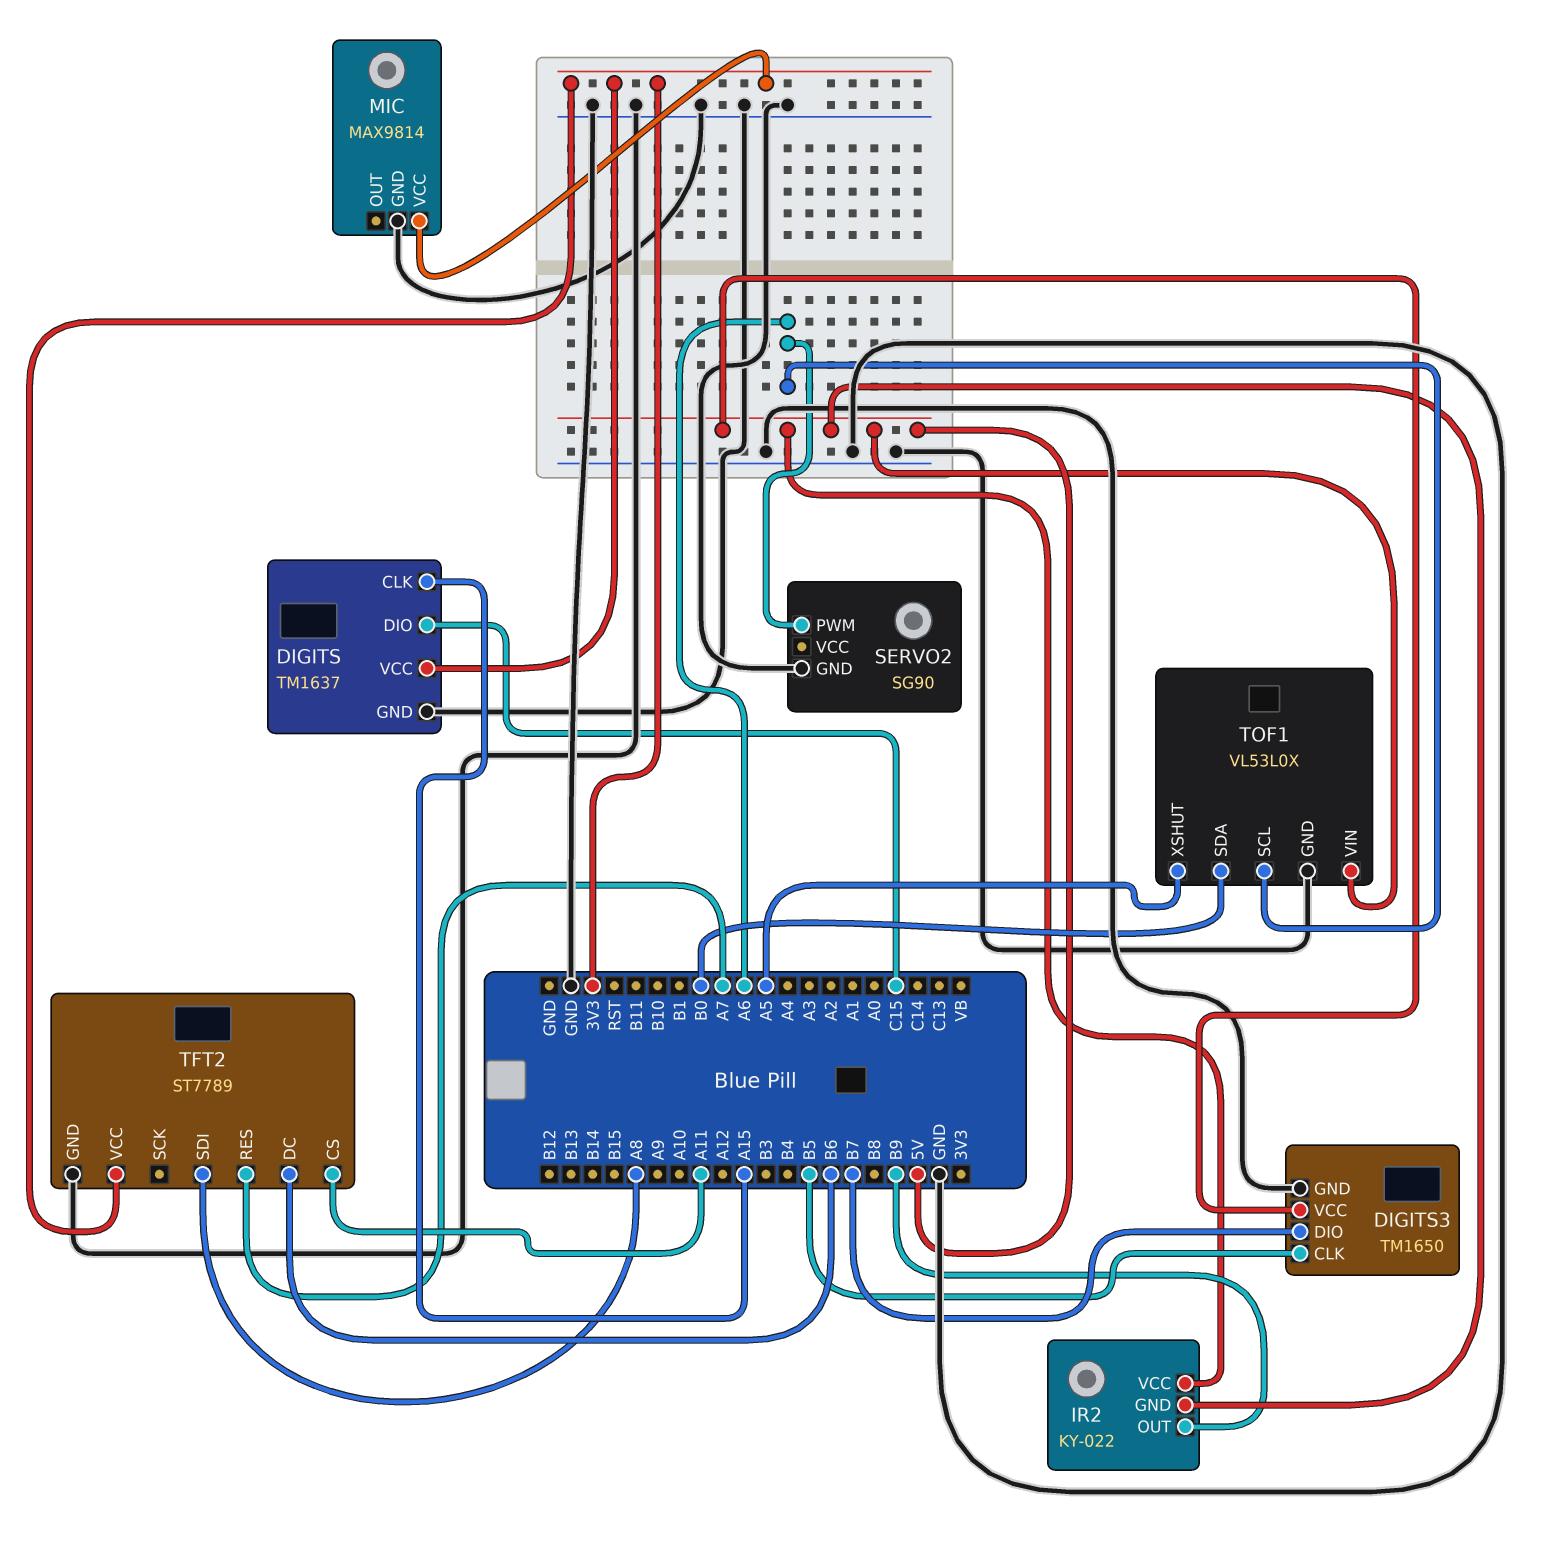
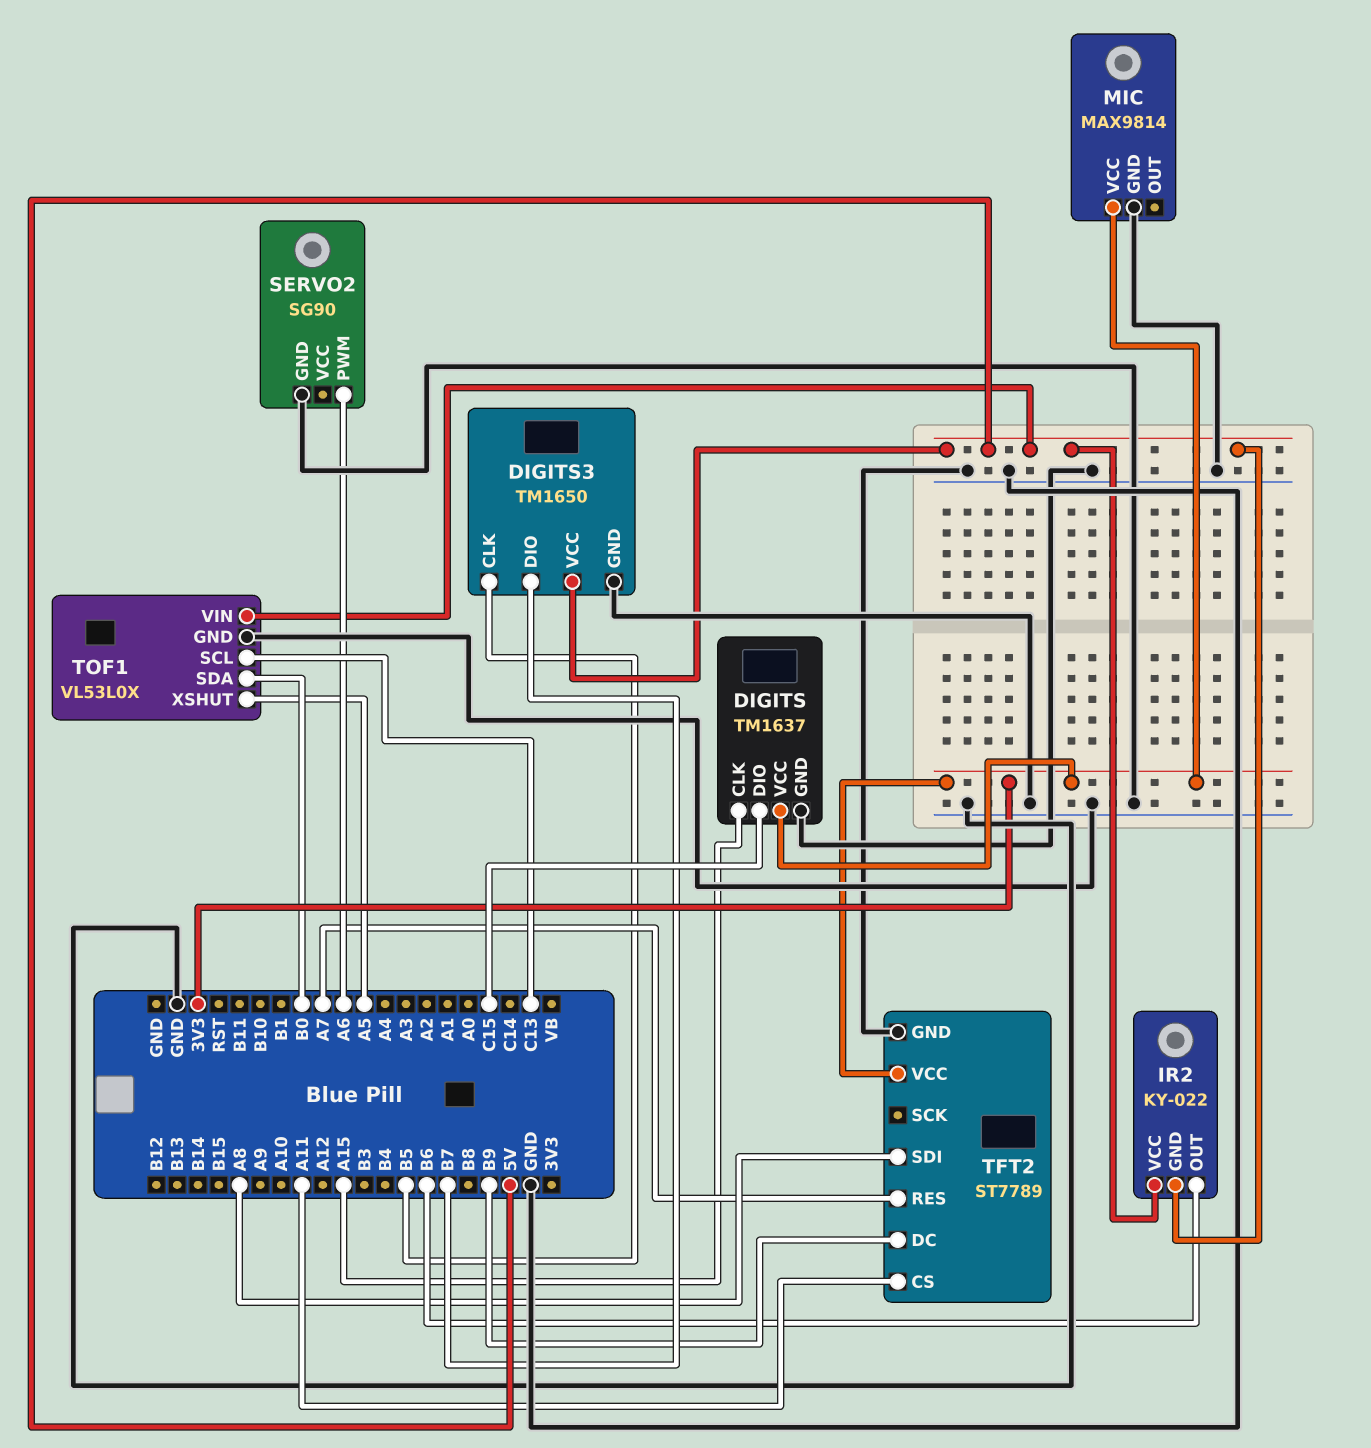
IR2 pin OUT: B9 -> B6
TFT2 pin DC: B6 -> B9
TOF1 pin SCL: A6 -> C13

